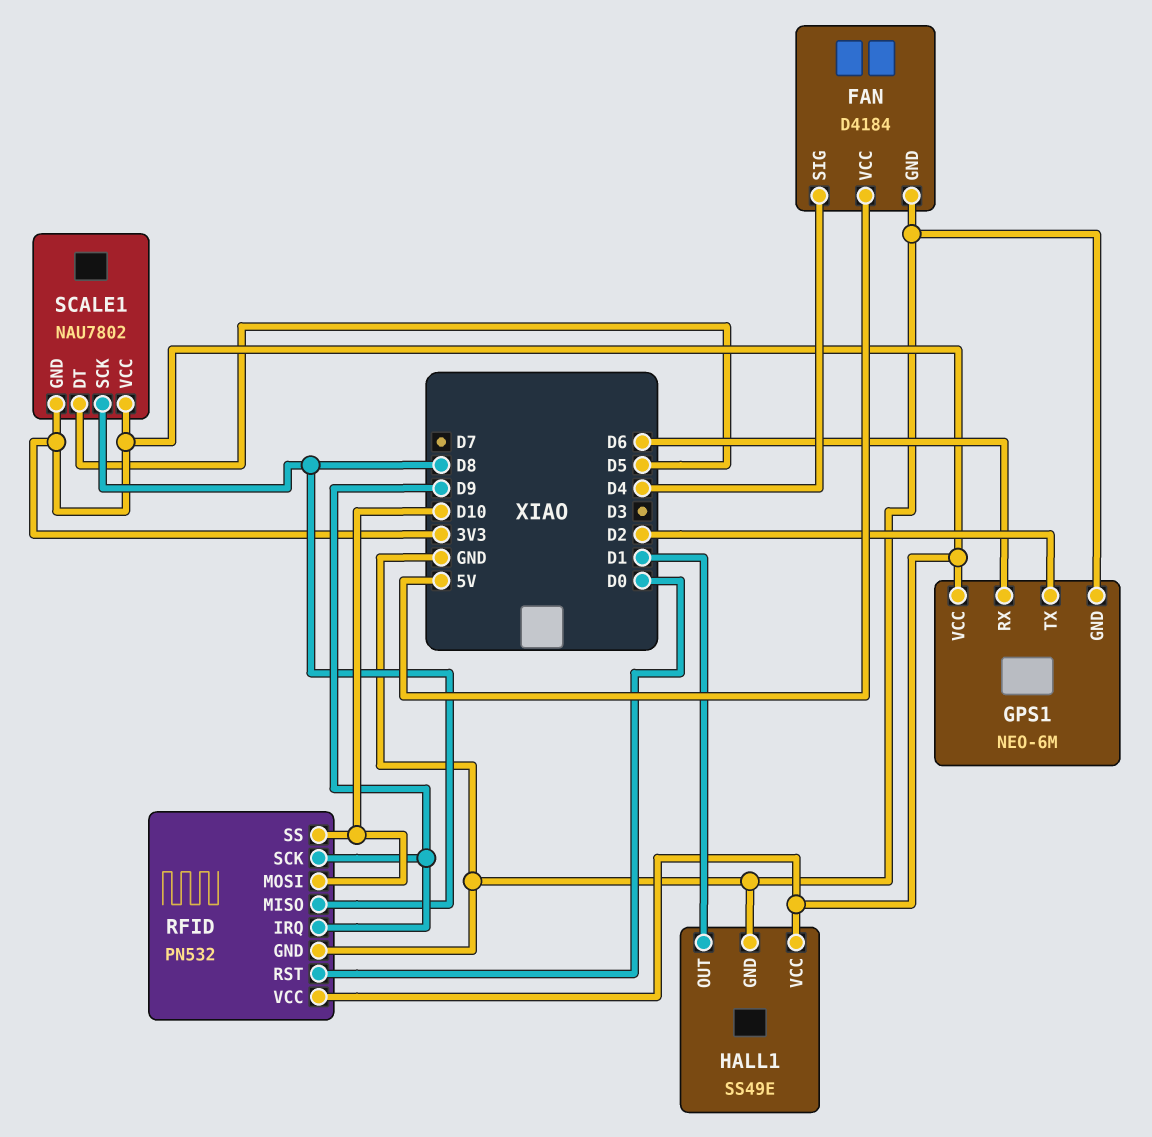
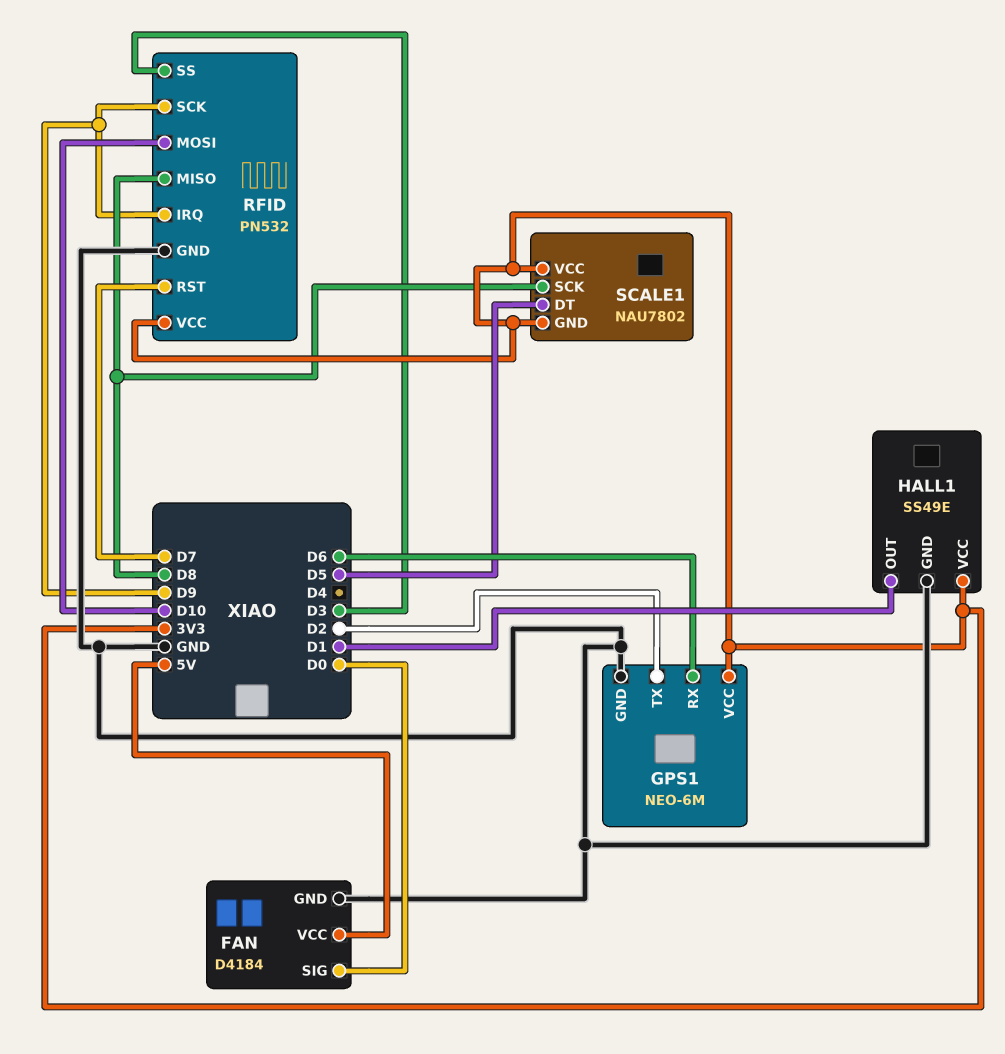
FAN pin SIG: D4 -> D0
RFID pin RST: D0 -> D7
RFID pin SS: D10 -> D3

